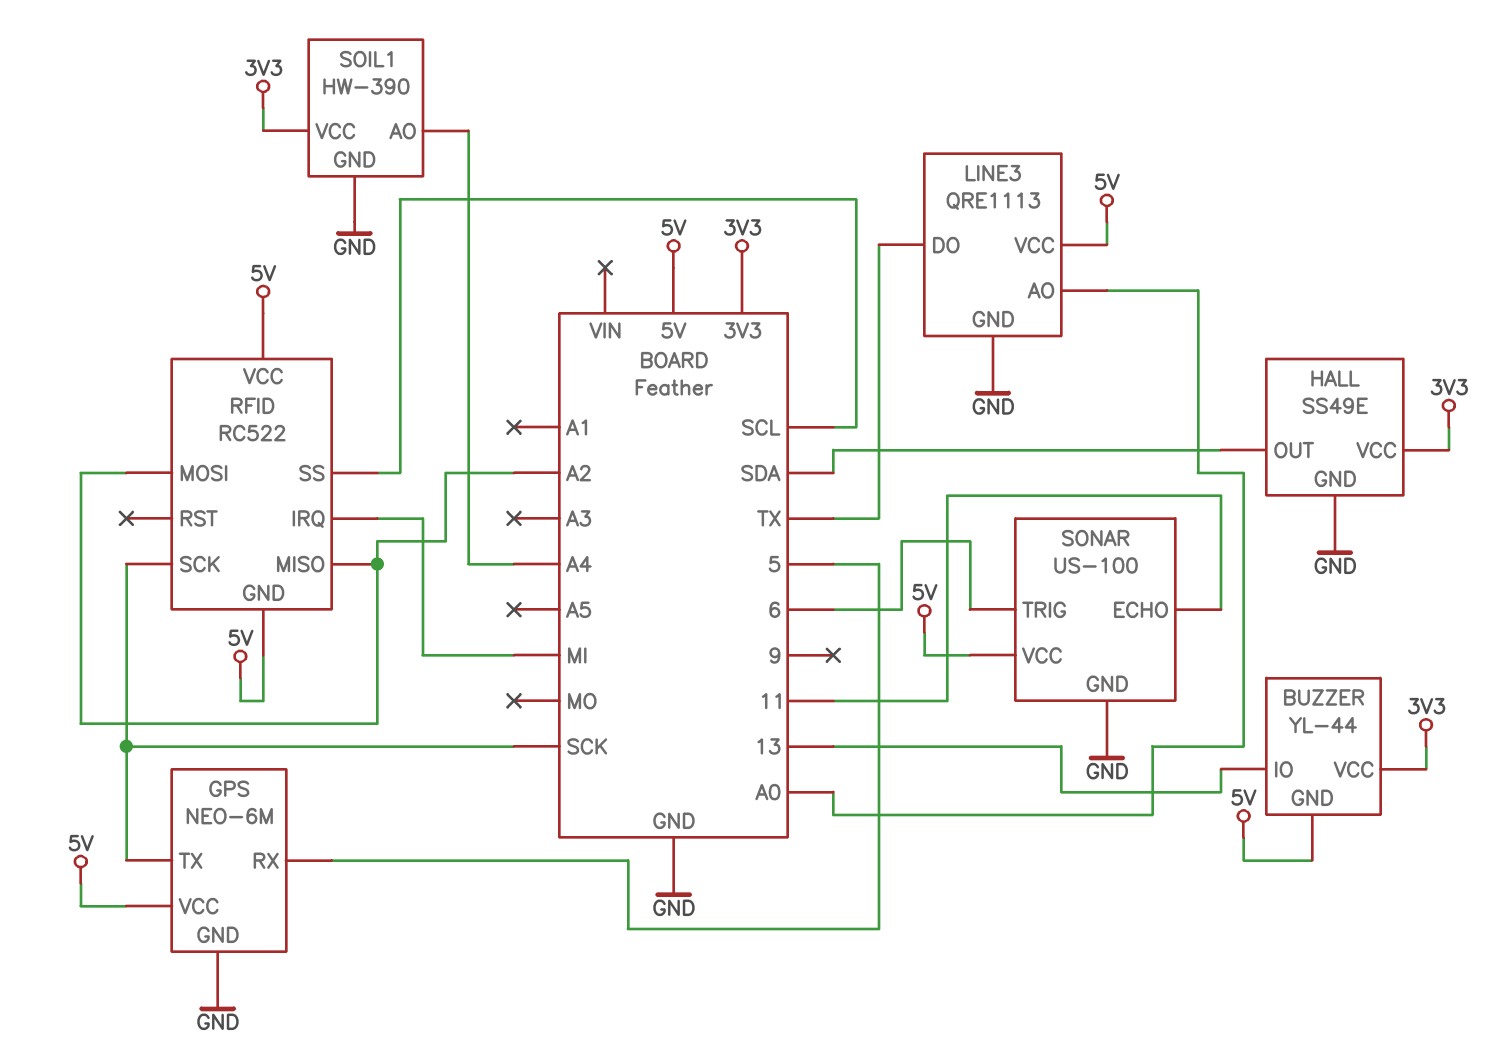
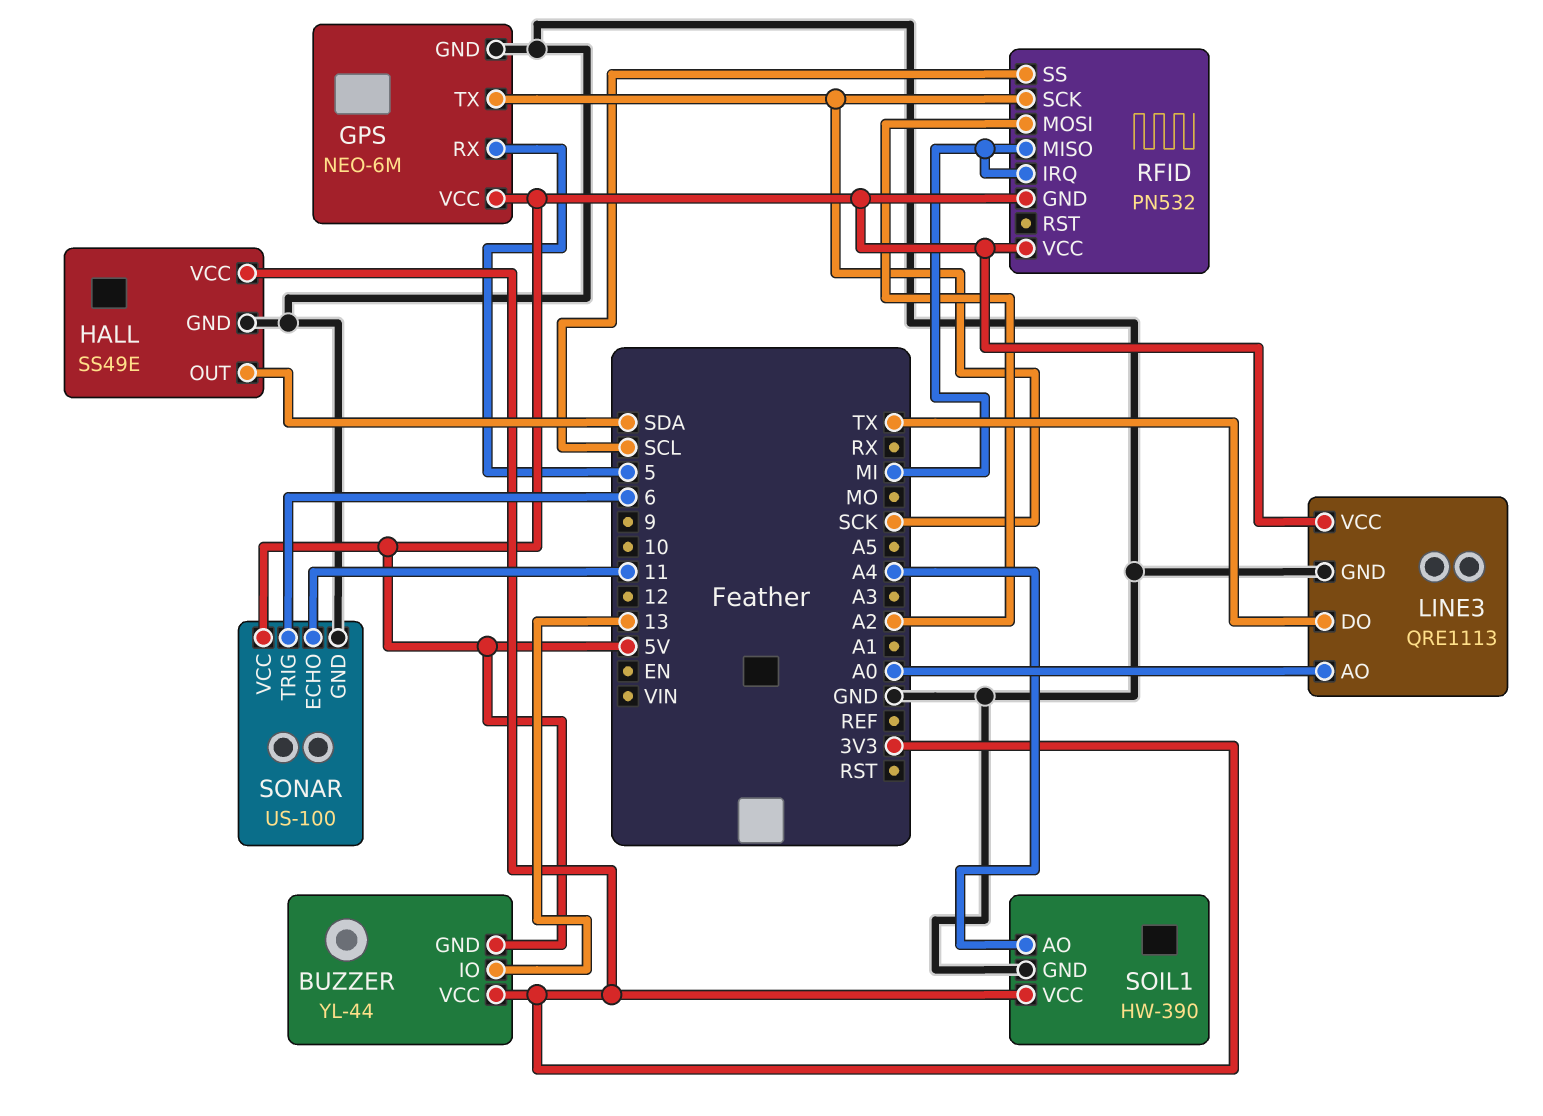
RFID: RC522 -> PN532
RFID pin MISO: A2 -> MI

